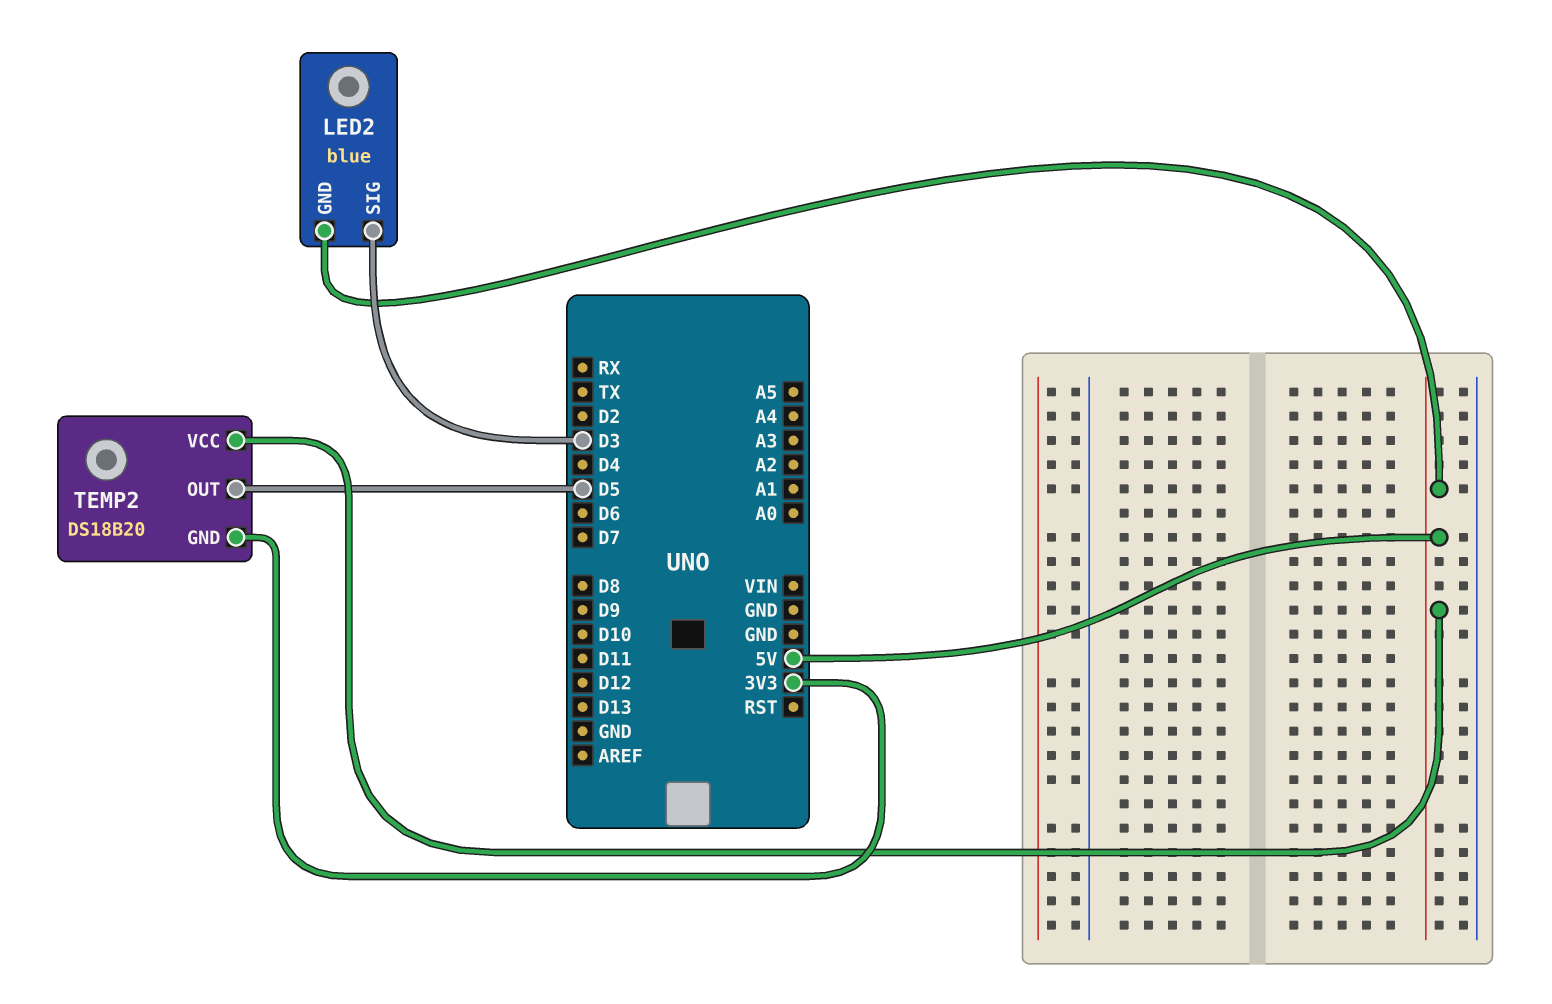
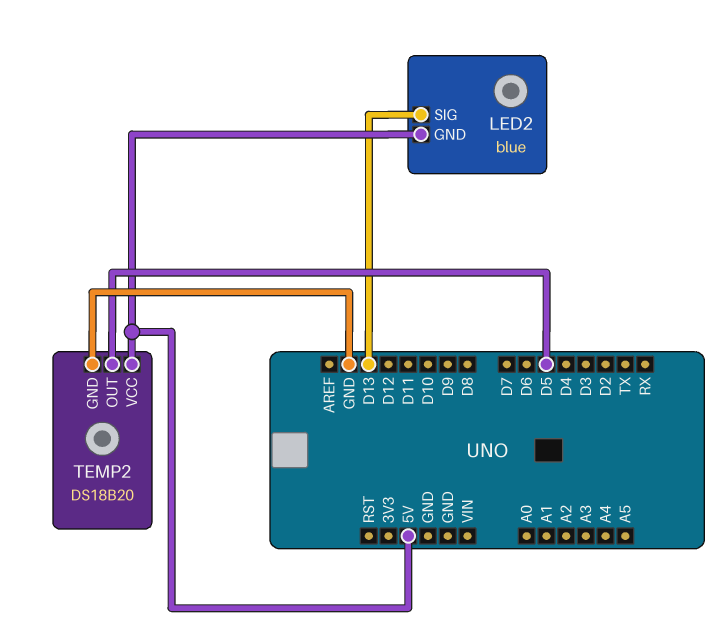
LED2 pin SIG: D3 -> D13
TEMP2 pin GND: 3V3 -> GND

